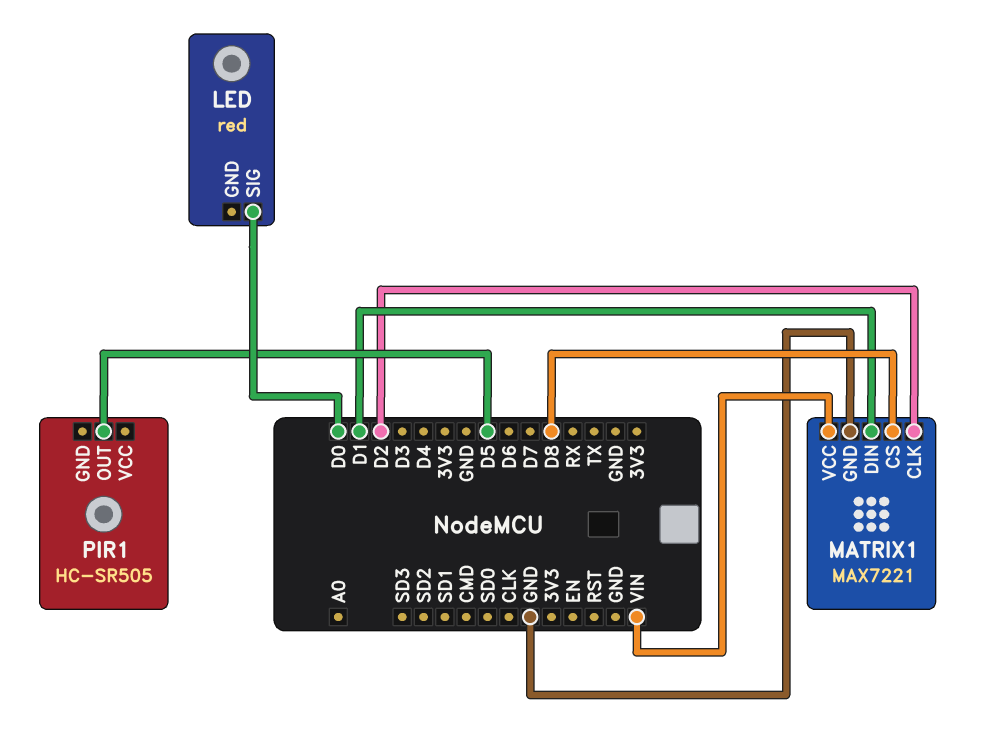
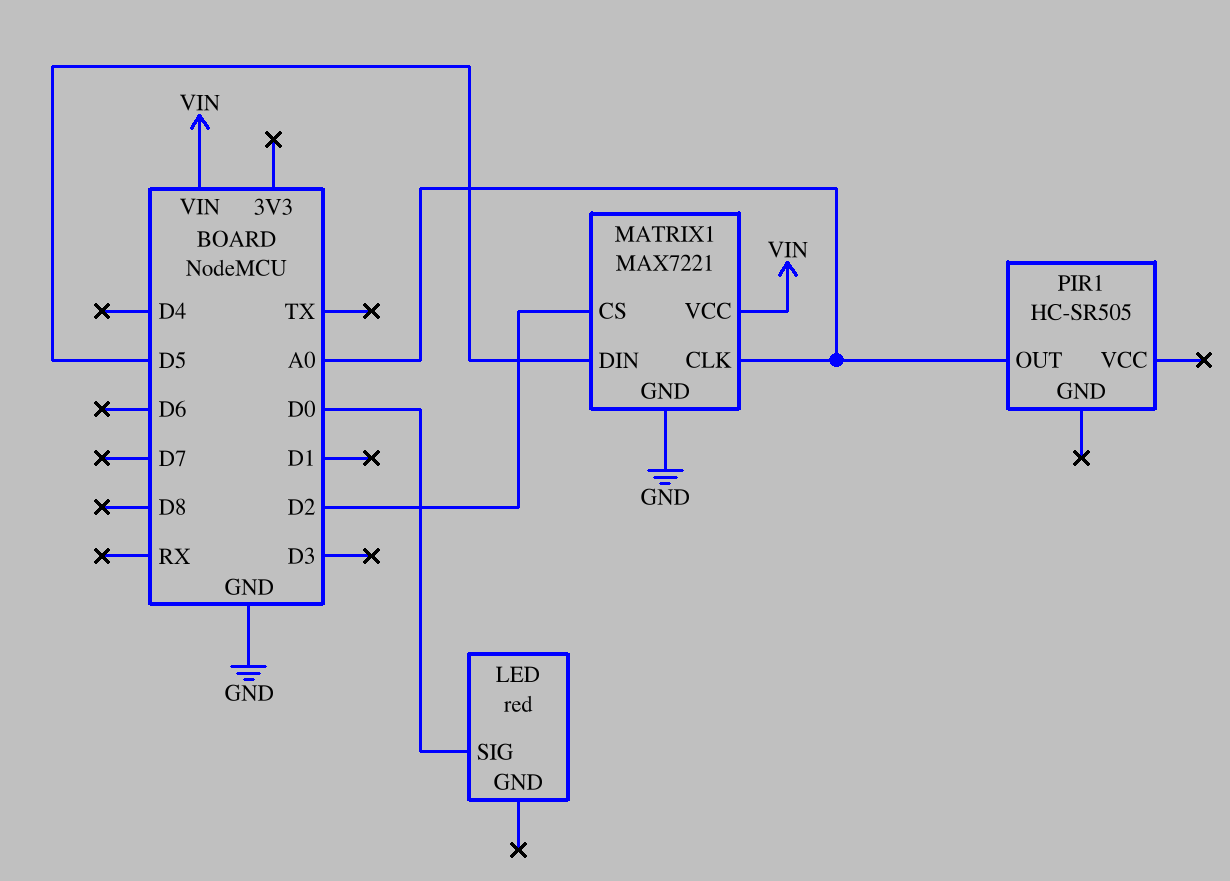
MATRIX1 pin CLK: D2 -> A0
MATRIX1 pin CS: D8 -> D2
MATRIX1 pin DIN: D1 -> D5
PIR1 pin OUT: D5 -> A0

